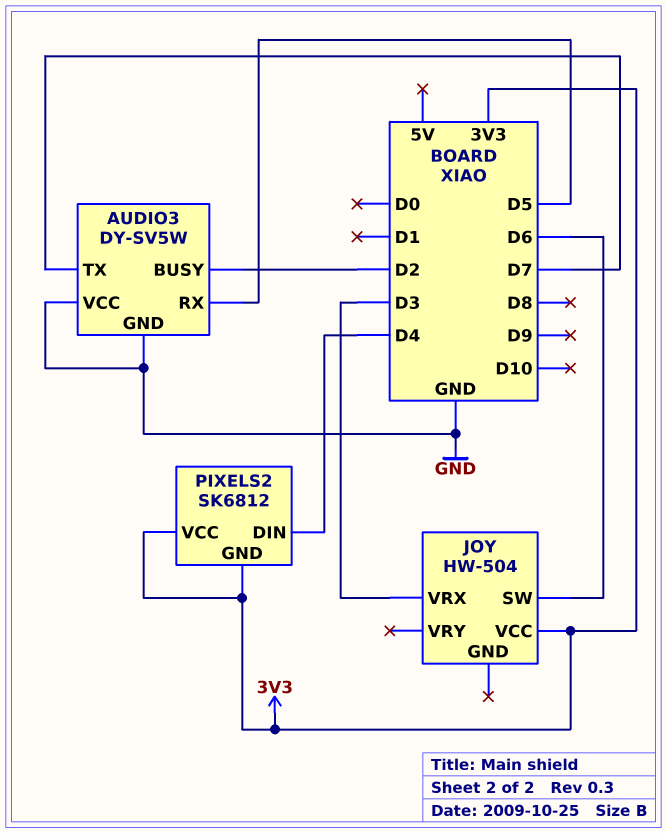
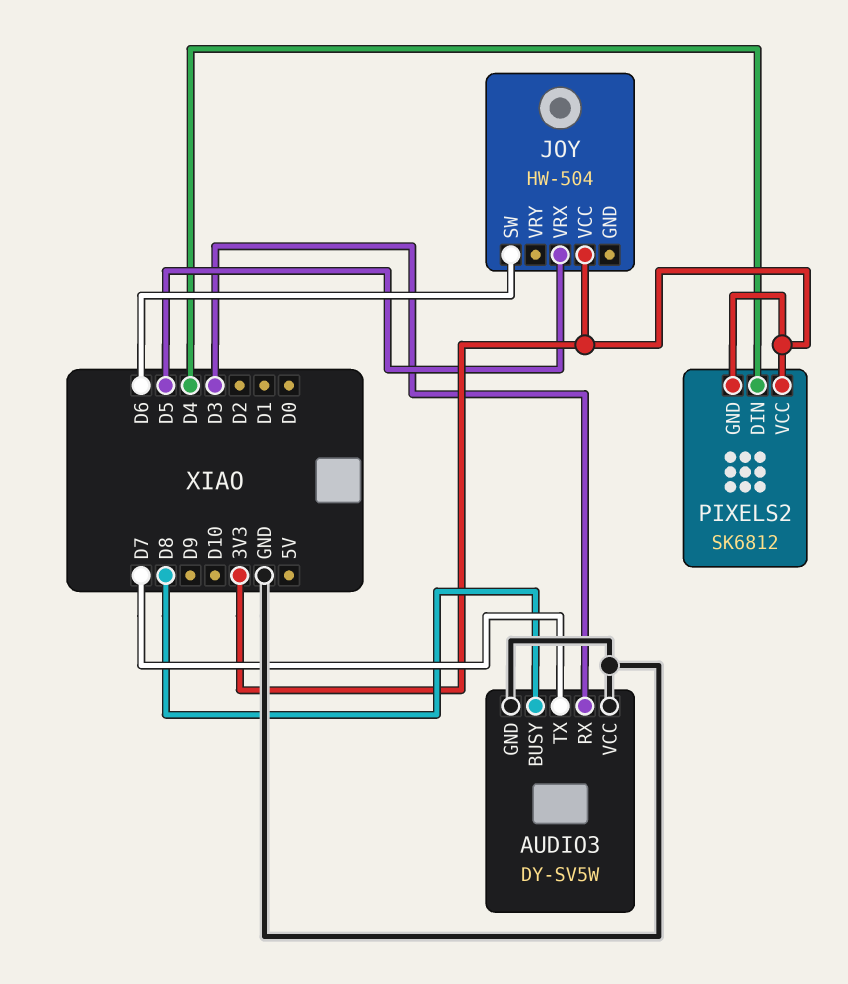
AUDIO3 pin BUSY: D2 -> D8
AUDIO3 pin RX: D5 -> D3
JOY pin VRX: D3 -> D5

